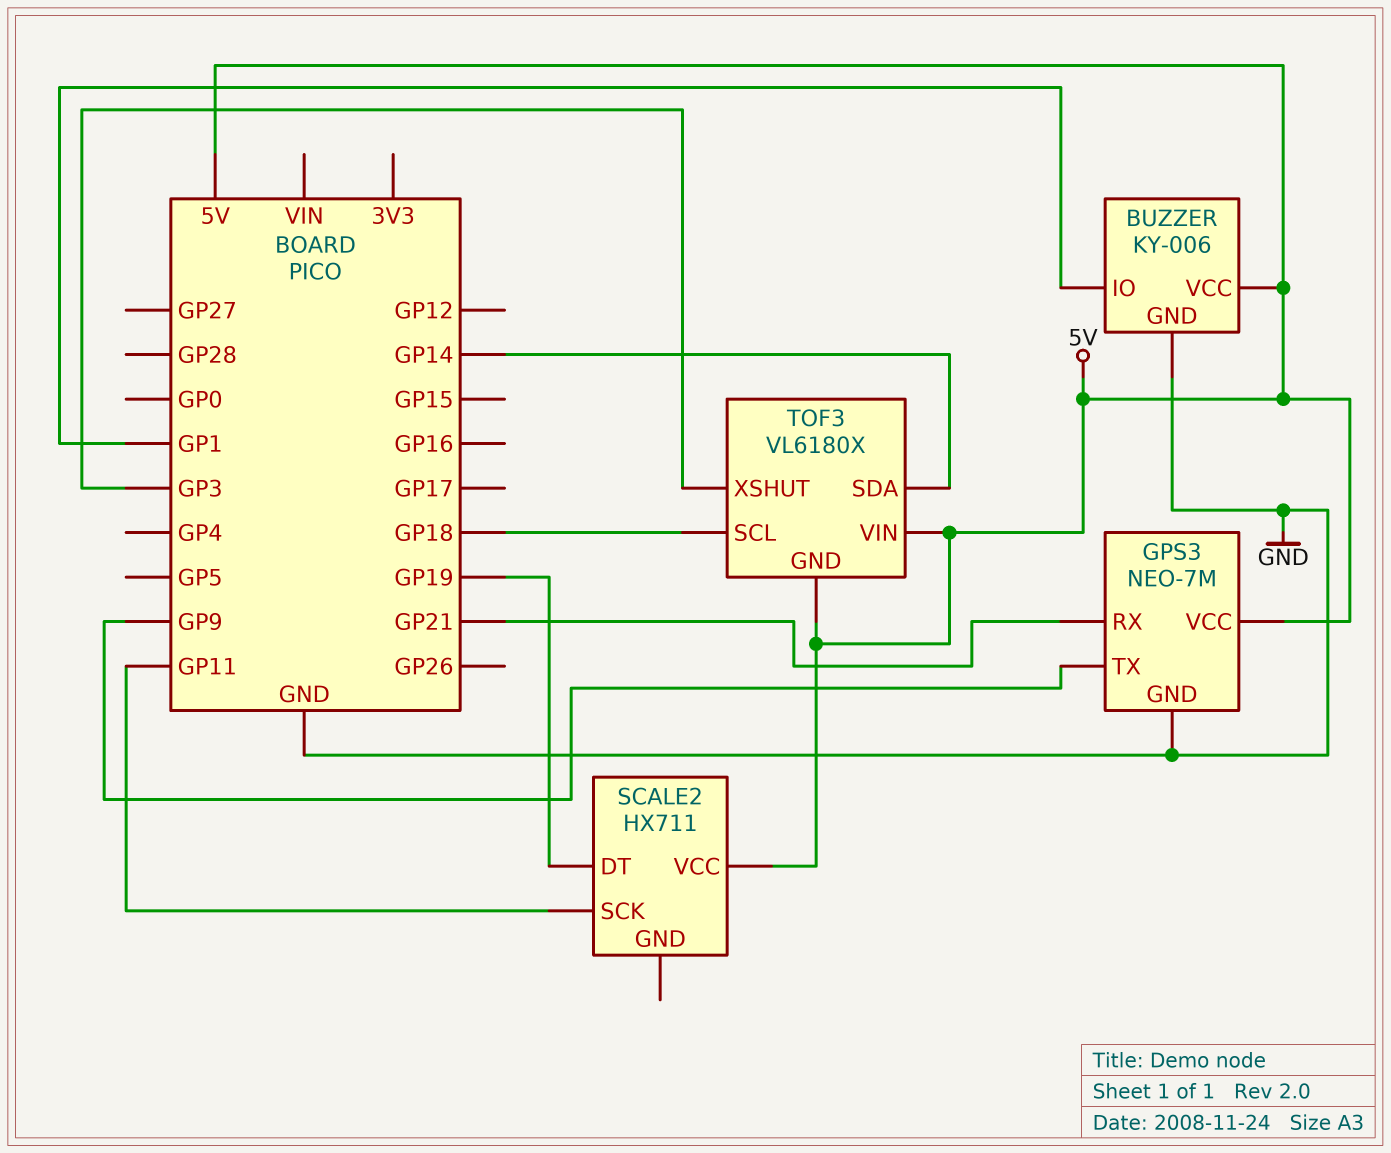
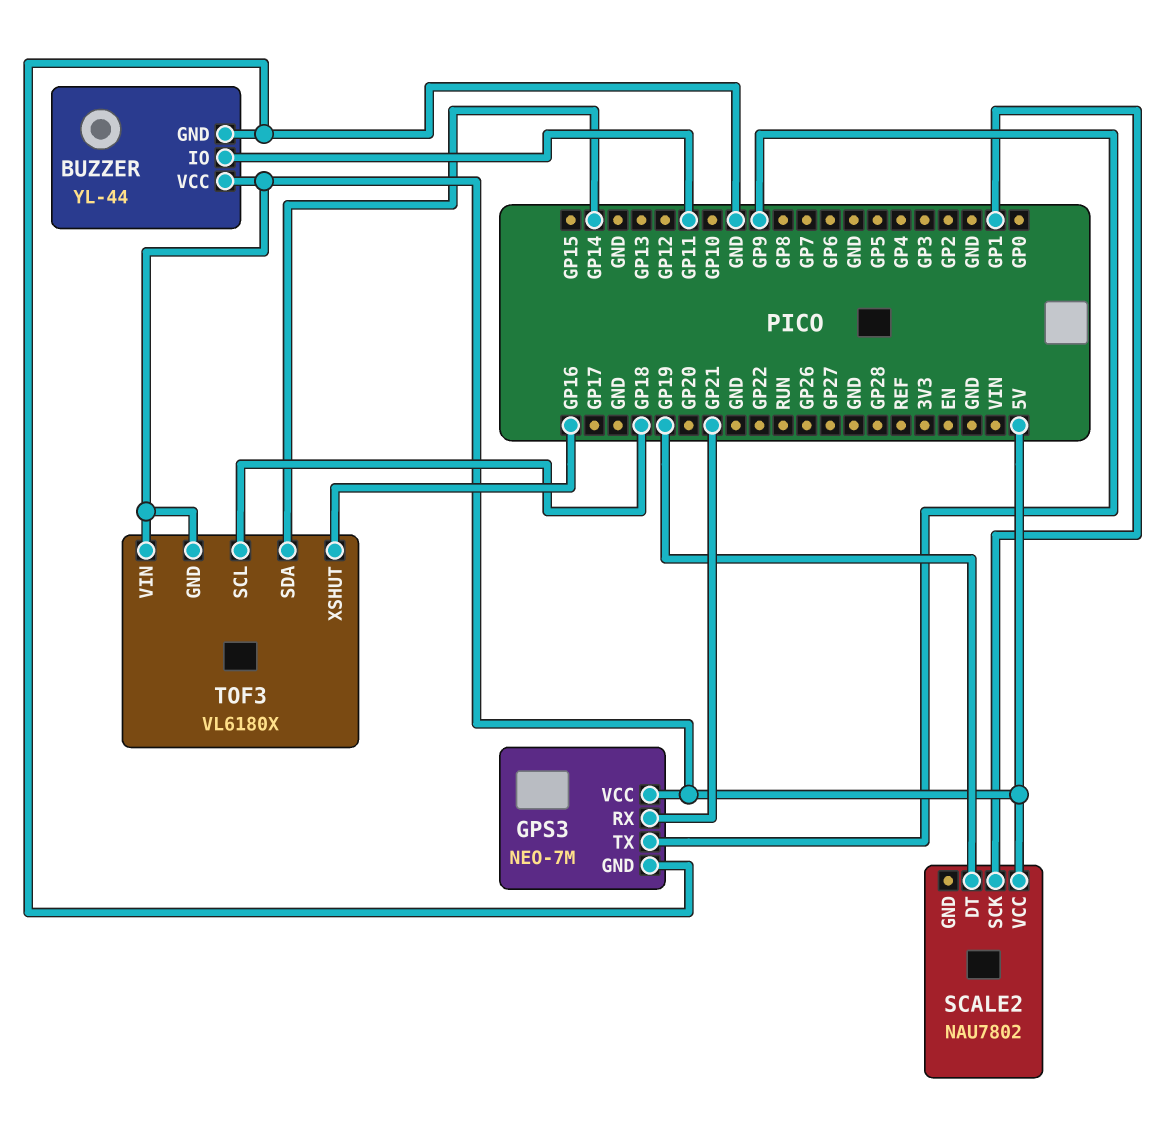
BUZZER: KY-006 -> YL-44
BUZZER pin IO: GP1 -> GP11
SCALE2: HX711 -> NAU7802
SCALE2 pin SCK: GP11 -> GP1
TOF3 pin XSHUT: GP3 -> GP16

